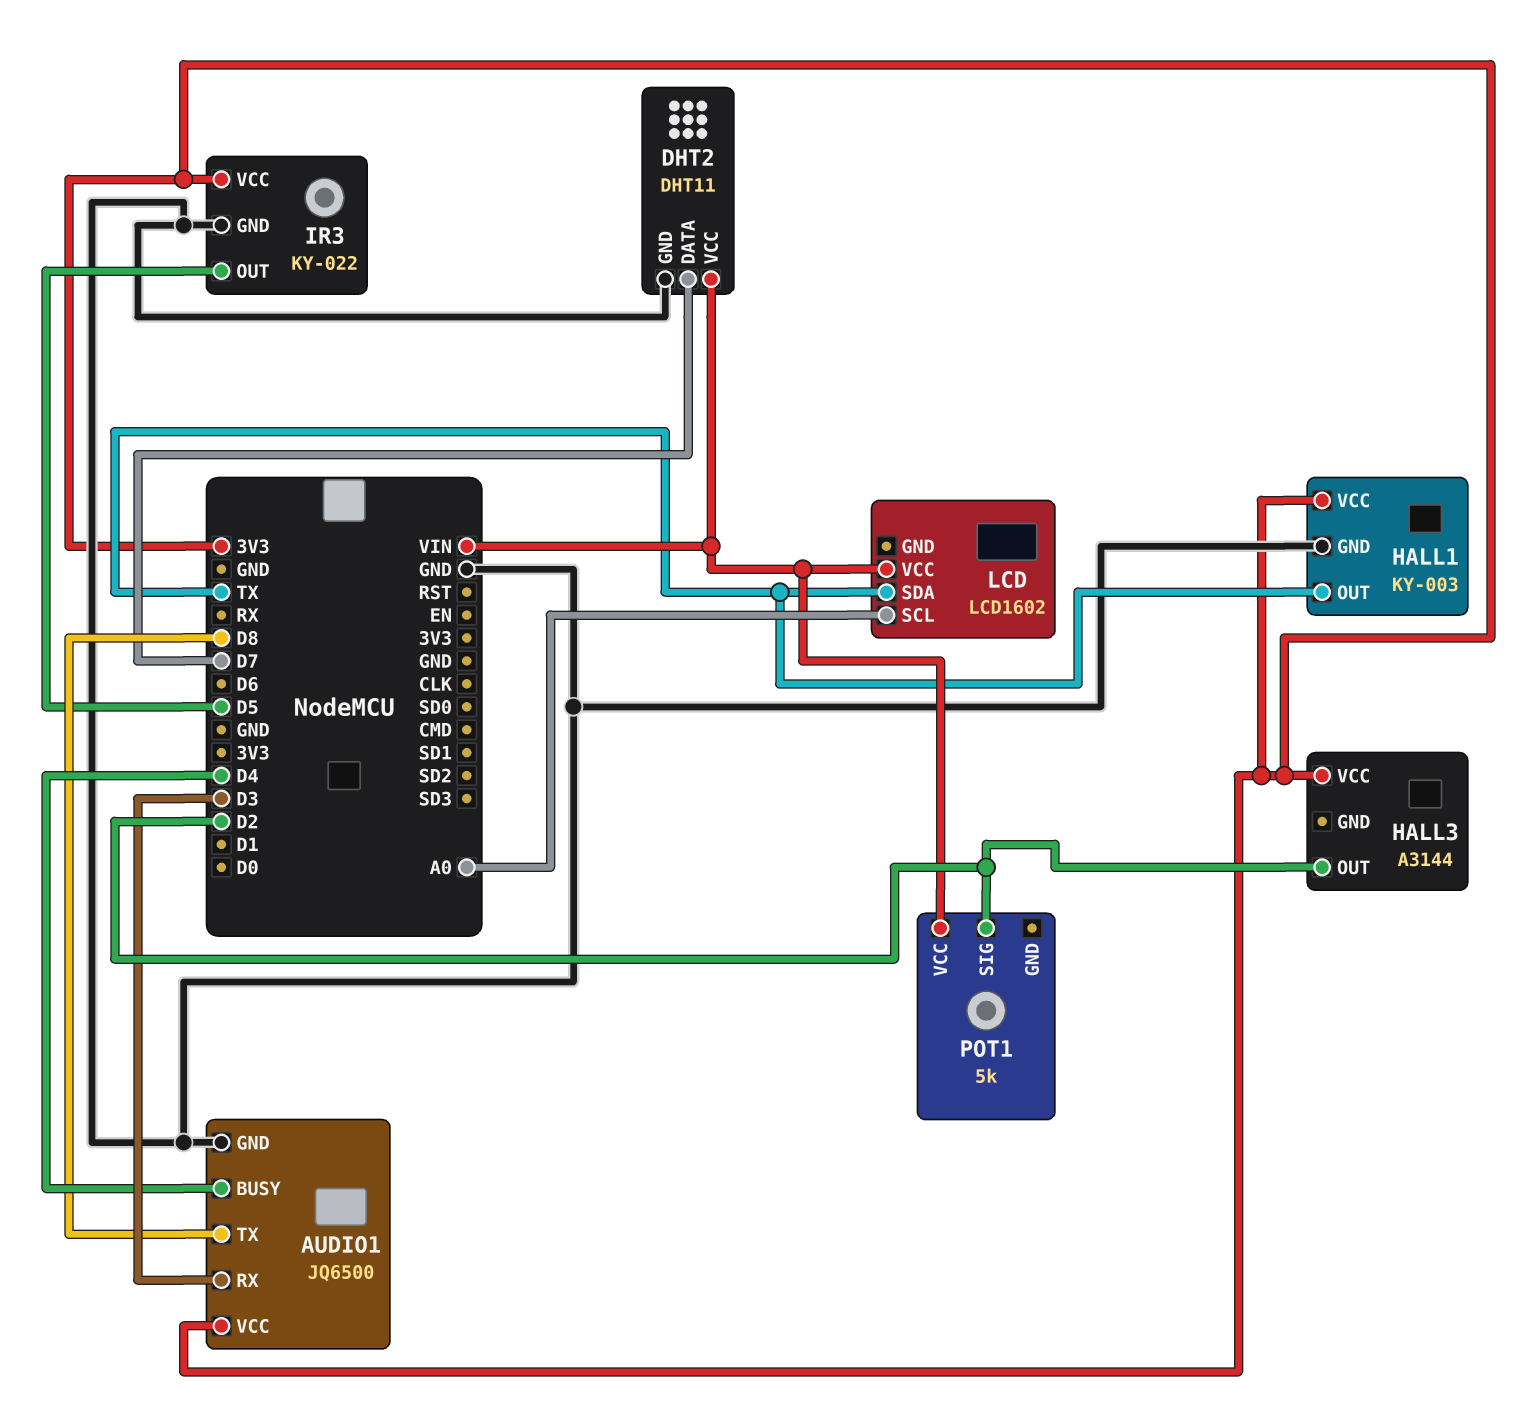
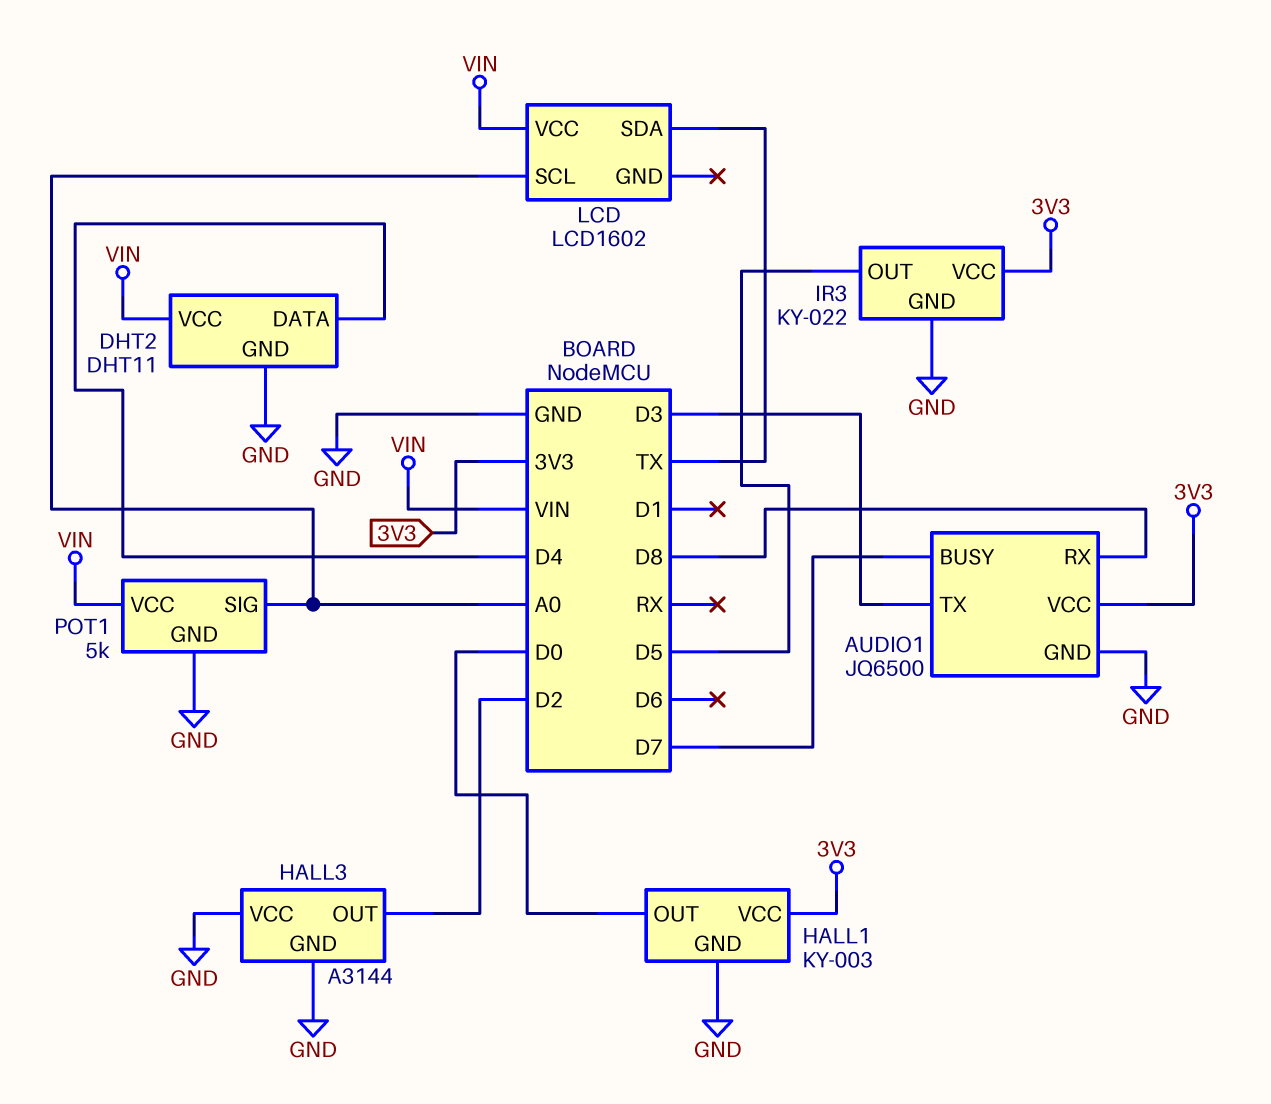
AUDIO1 pin BUSY: D4 -> D7
AUDIO1 pin RX: D3 -> D8
AUDIO1 pin TX: D8 -> D3
DHT2 pin DATA: D7 -> D4
HALL1 pin OUT: TX -> D0
HALL3 pin GND: none -> GND
HALL3 pin VCC: 3V3 -> GND
POT1 pin GND: none -> GND
POT1 pin SIG: D2 -> A0

